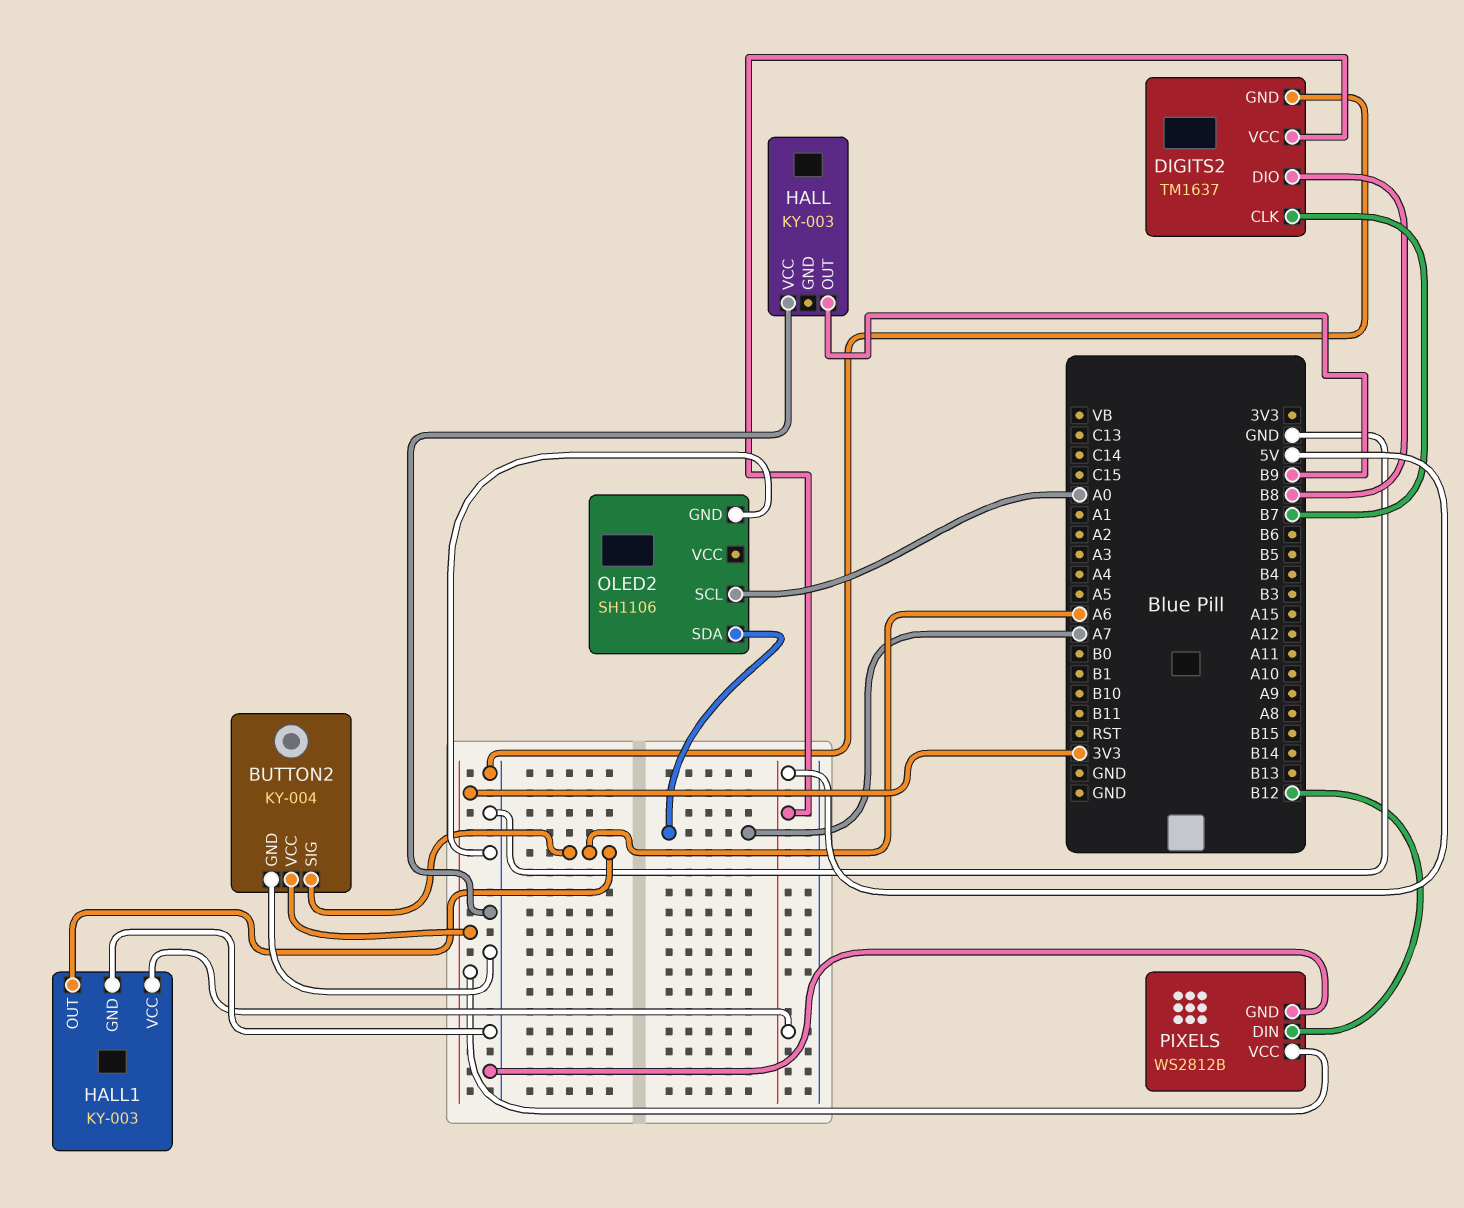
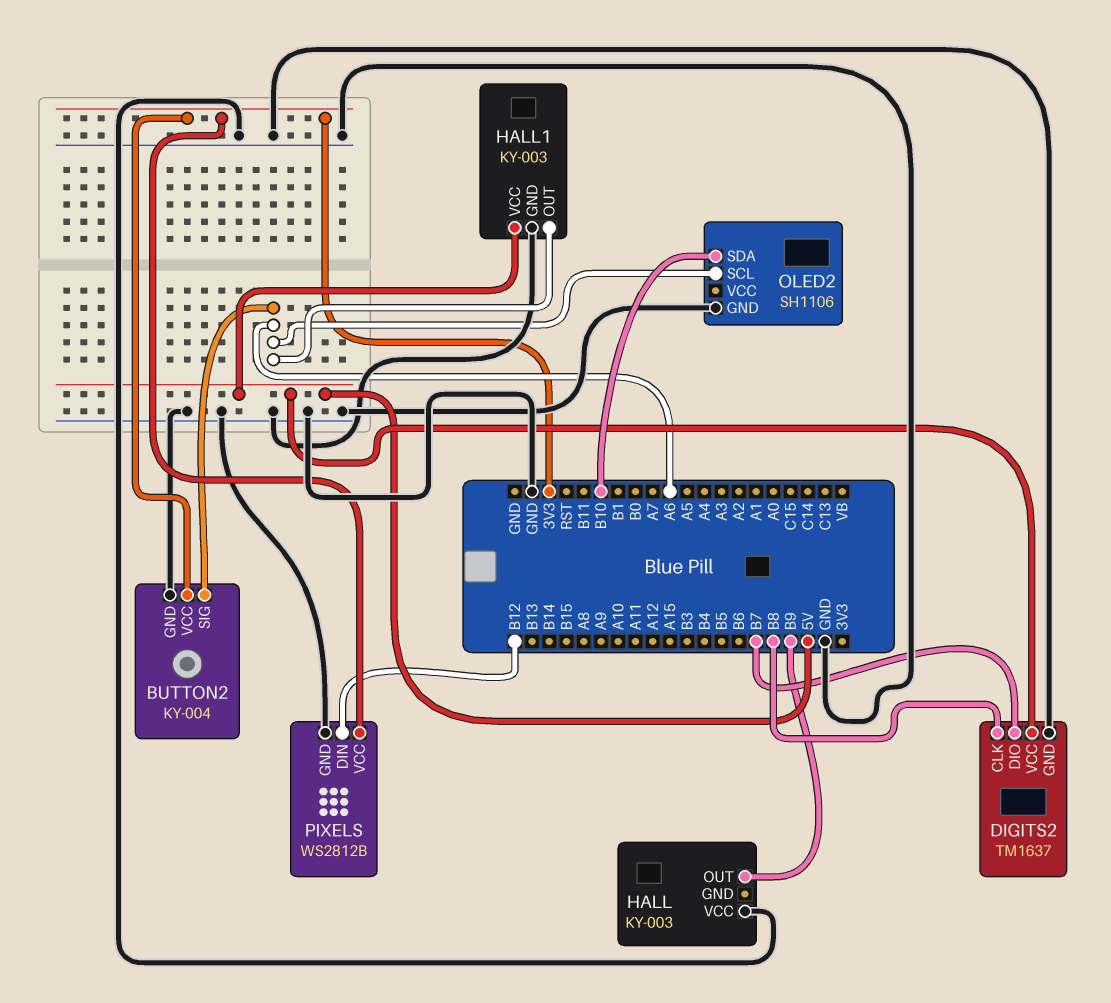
DIGITS2 pin CLK: B7 -> B8
DIGITS2 pin DIO: B8 -> B7
OLED2 pin SCL: A0 -> A6
OLED2 pin SDA: A7 -> B10

